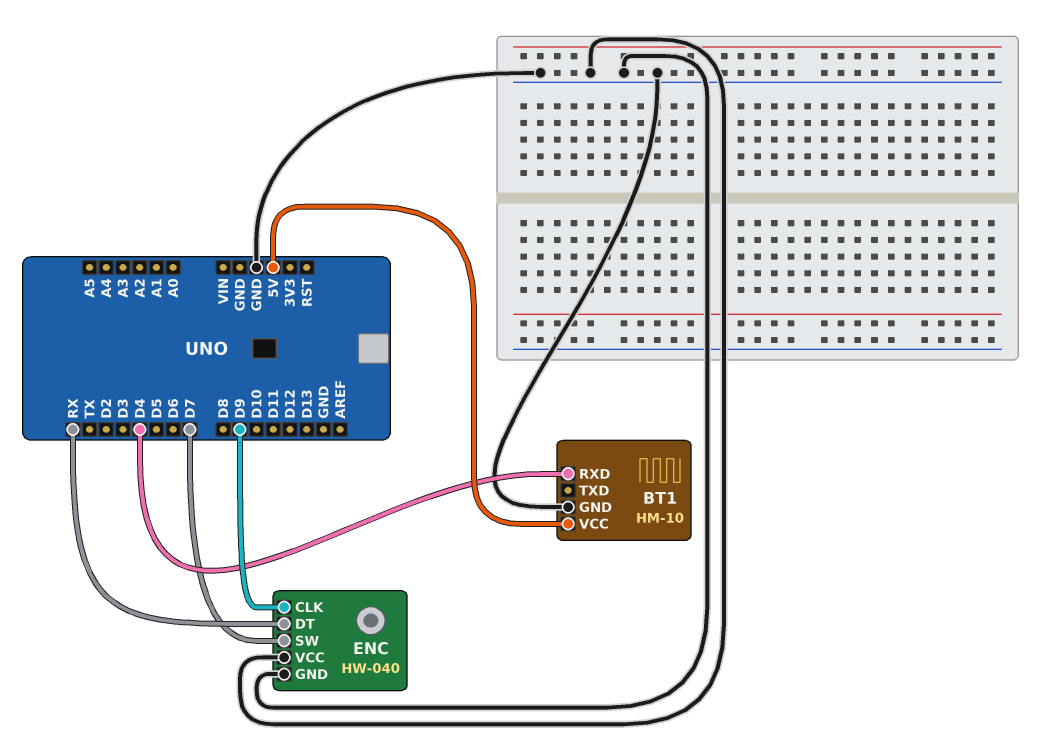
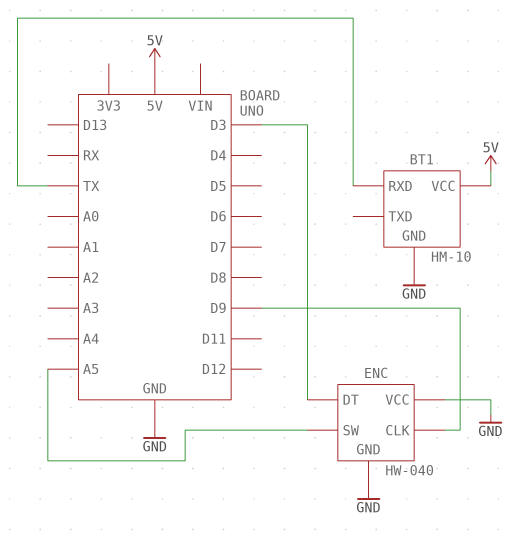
BT1 pin RXD: D4 -> TX
ENC pin DT: RX -> D3
ENC pin SW: D7 -> A5

